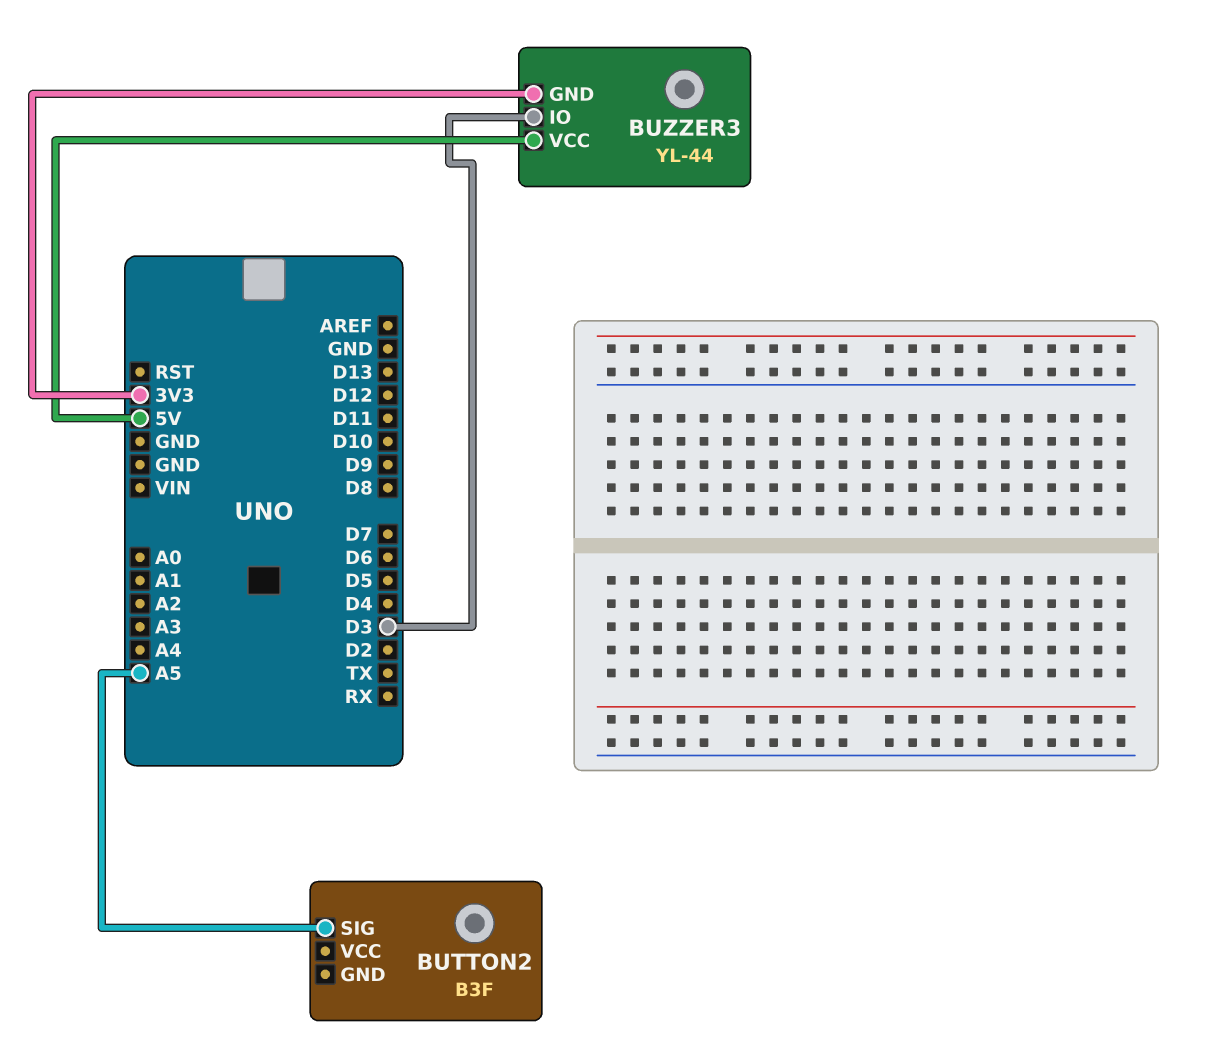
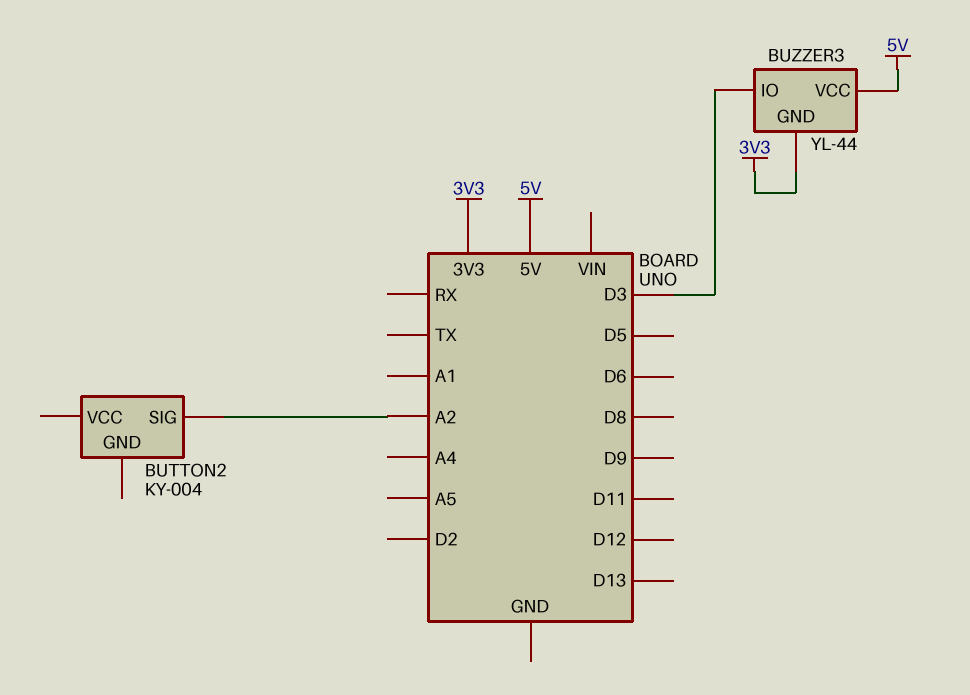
BUTTON2: B3F -> KY-004
BUTTON2 pin SIG: A5 -> A2

